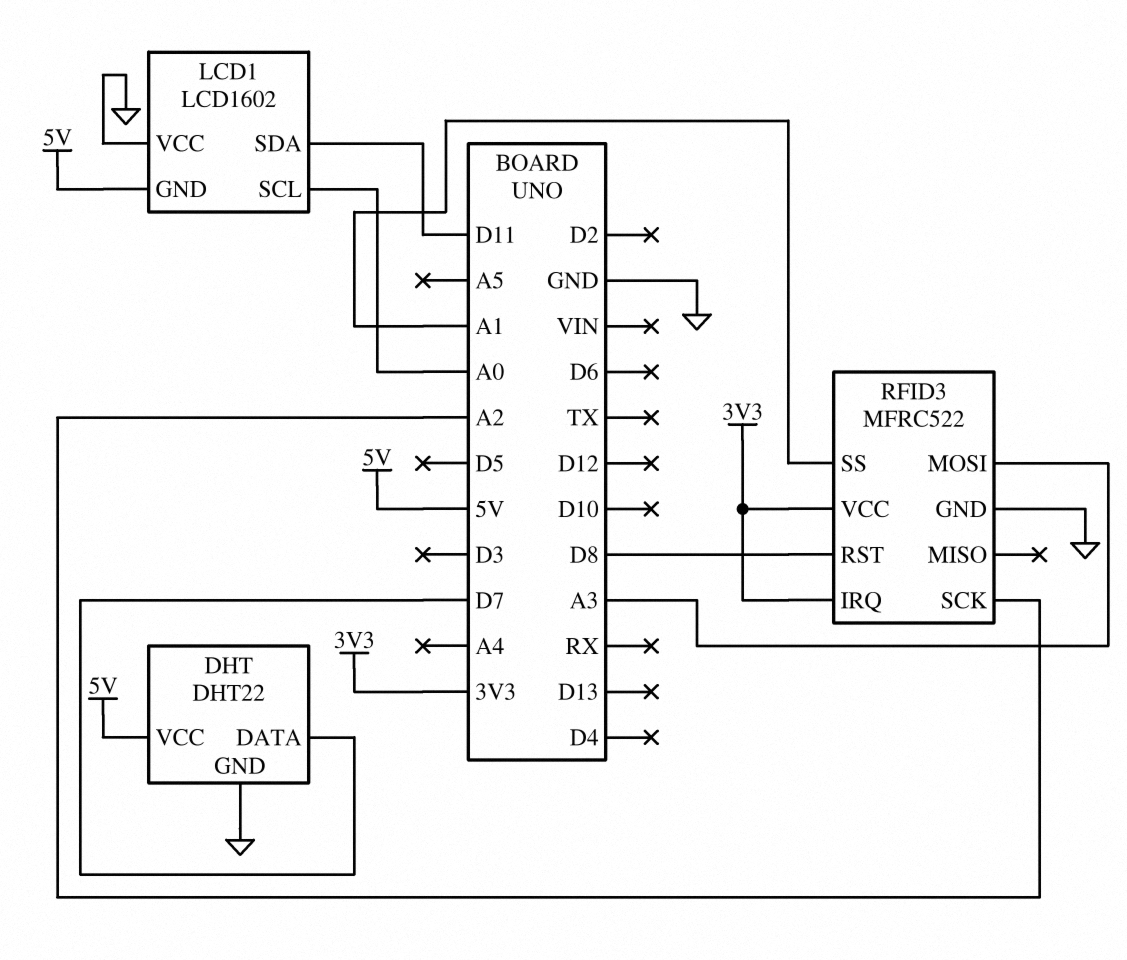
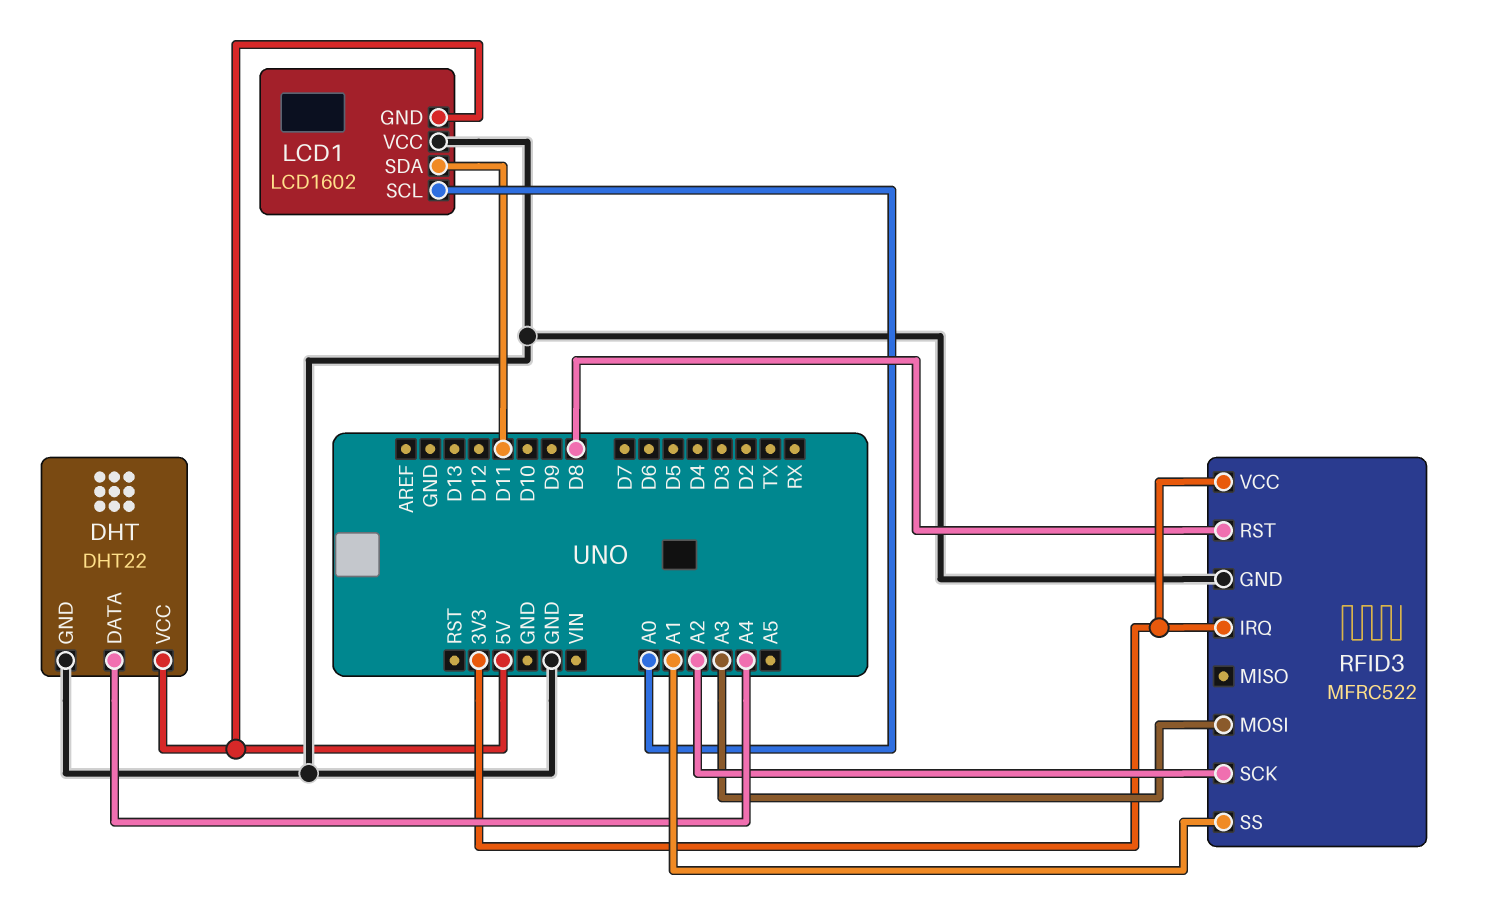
DHT pin DATA: D7 -> A4

